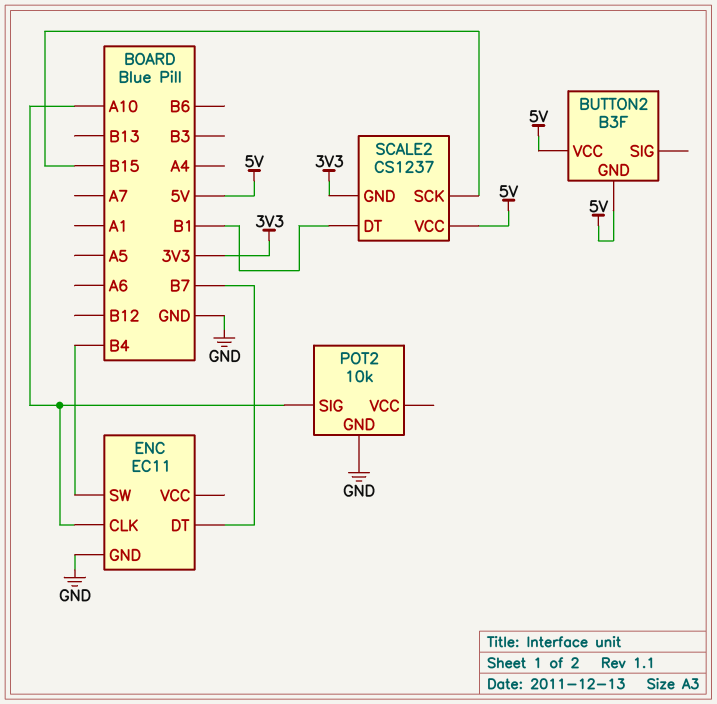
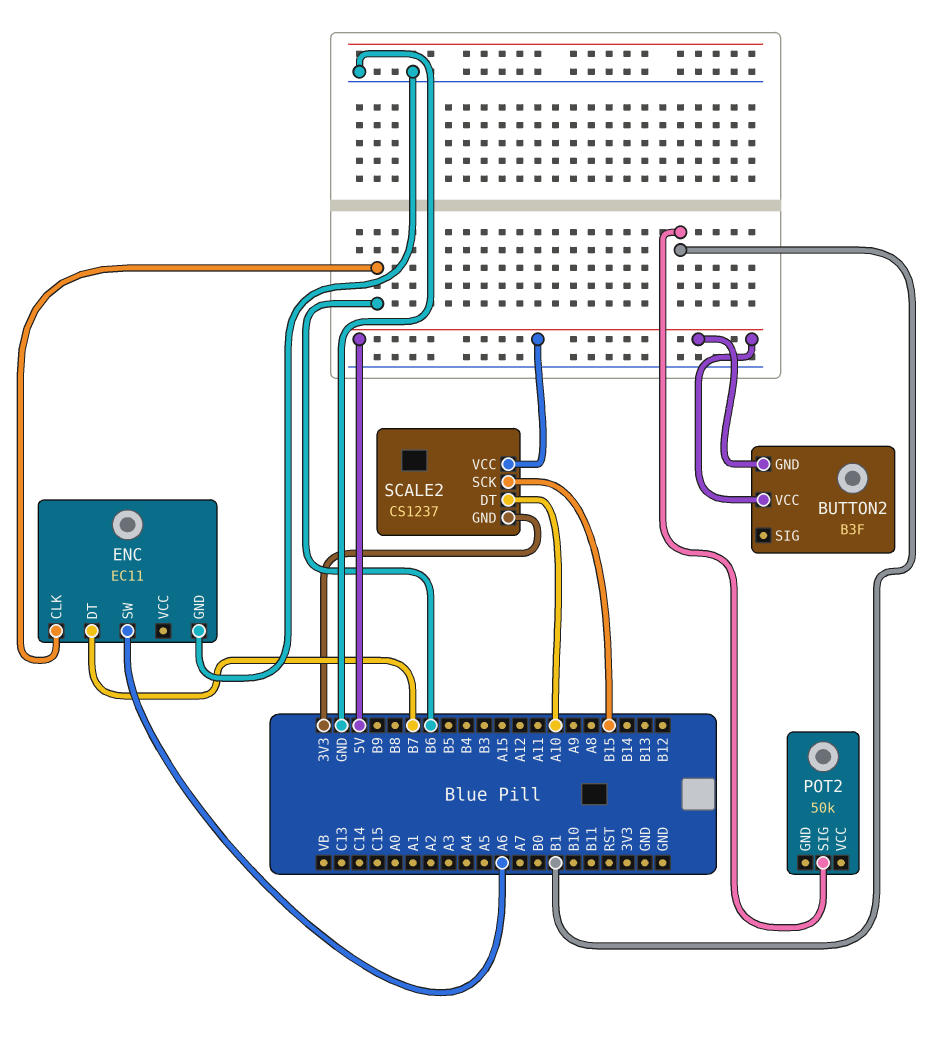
ENC pin CLK: A10 -> B6
ENC pin SW: B4 -> A6
POT2: 10k -> 50k
POT2 pin GND: GND -> none
POT2 pin SIG: A10 -> B1
SCALE2 pin DT: B1 -> A10

